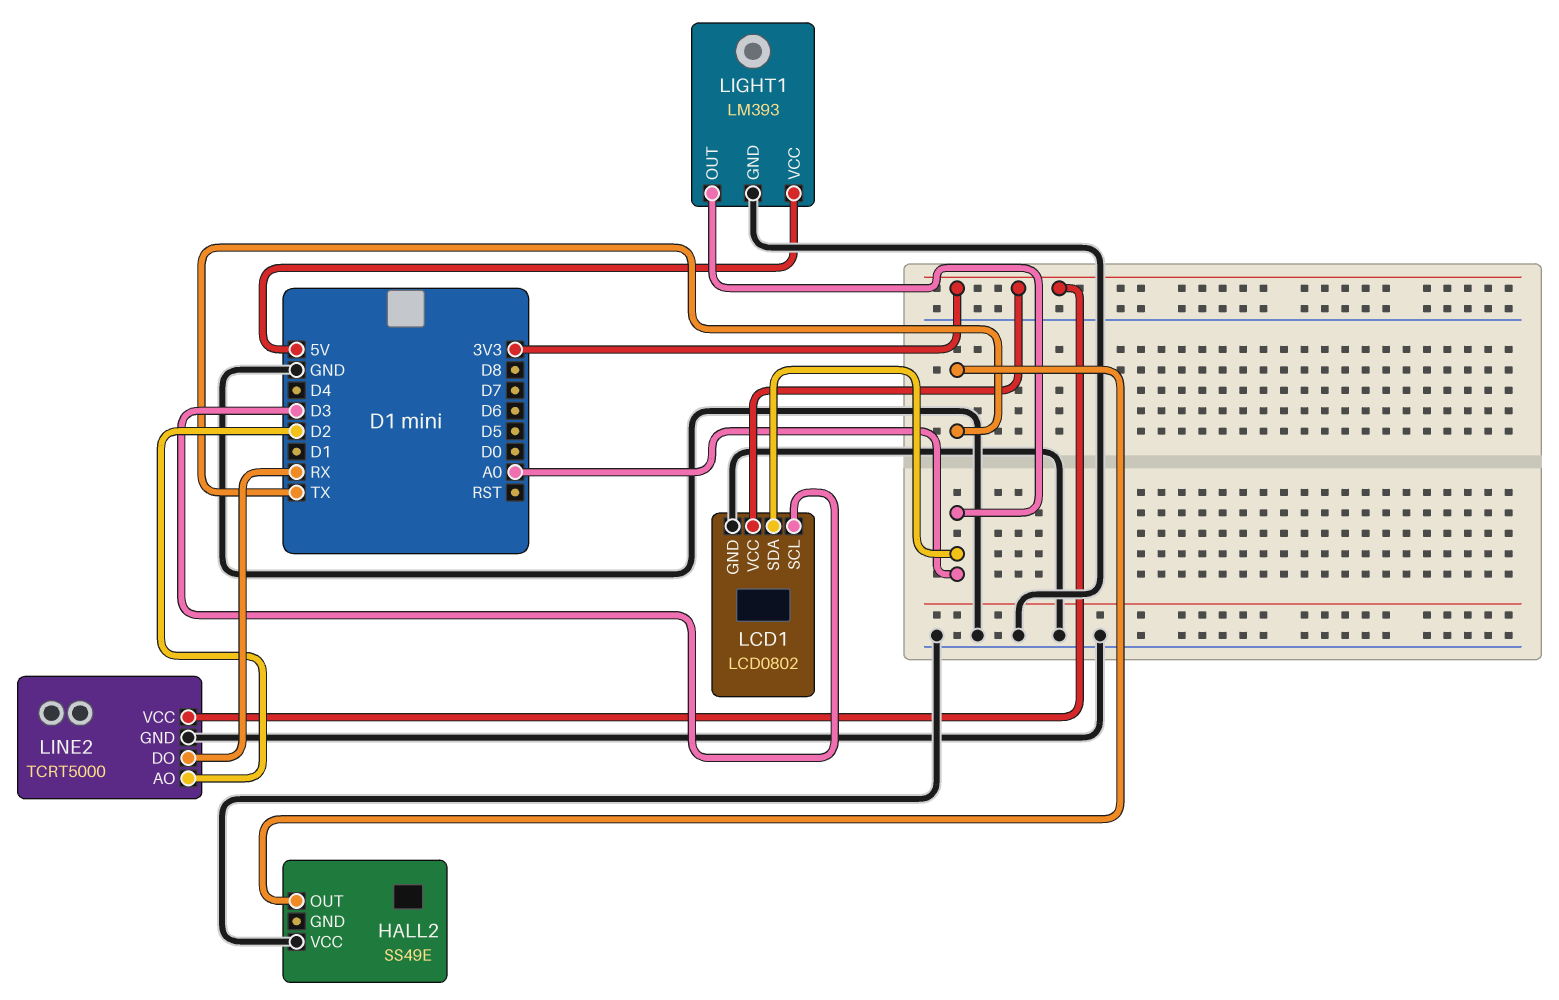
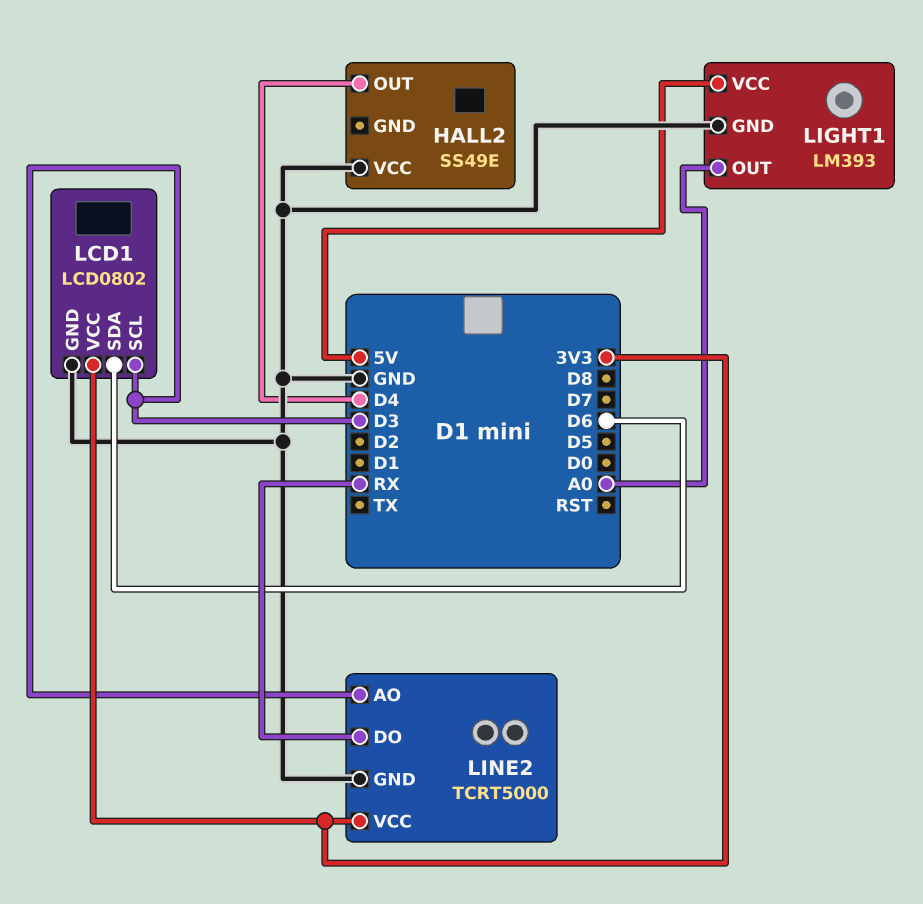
HALL2 pin OUT: TX -> D4
LCD1 pin SDA: A0 -> D6
LINE2 pin AO: D2 -> D3

